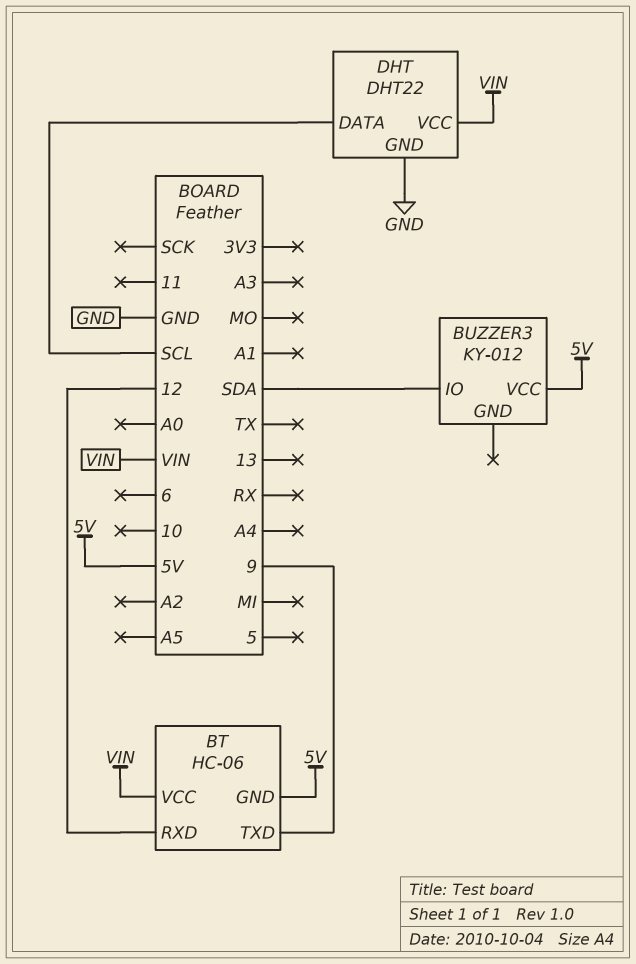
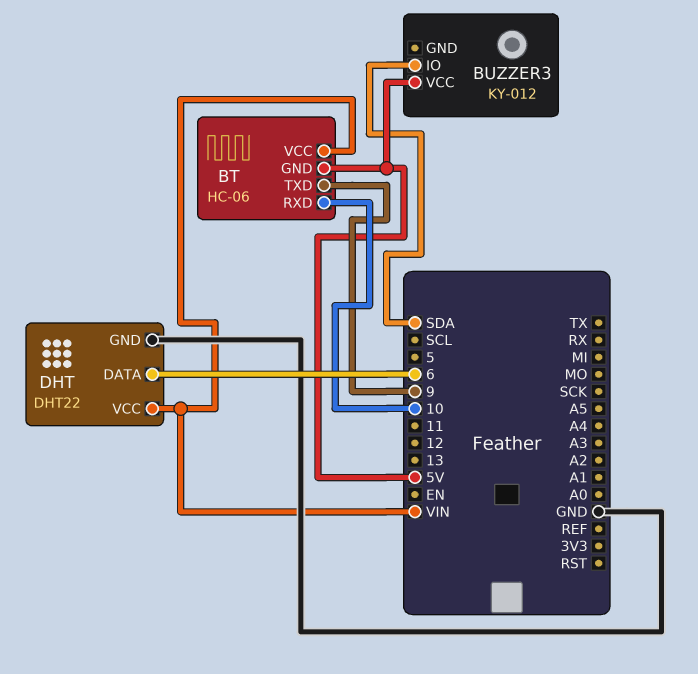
BT pin RXD: 12 -> 10
DHT pin DATA: SCL -> 6

